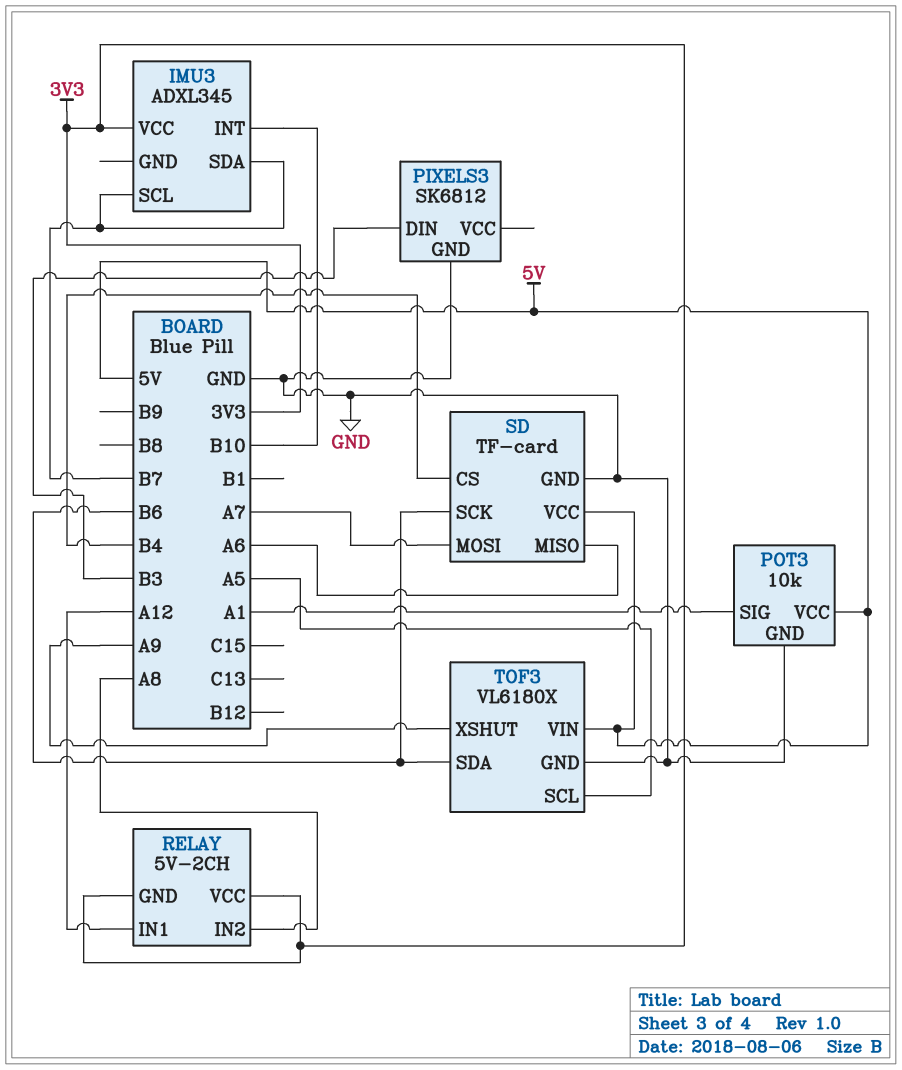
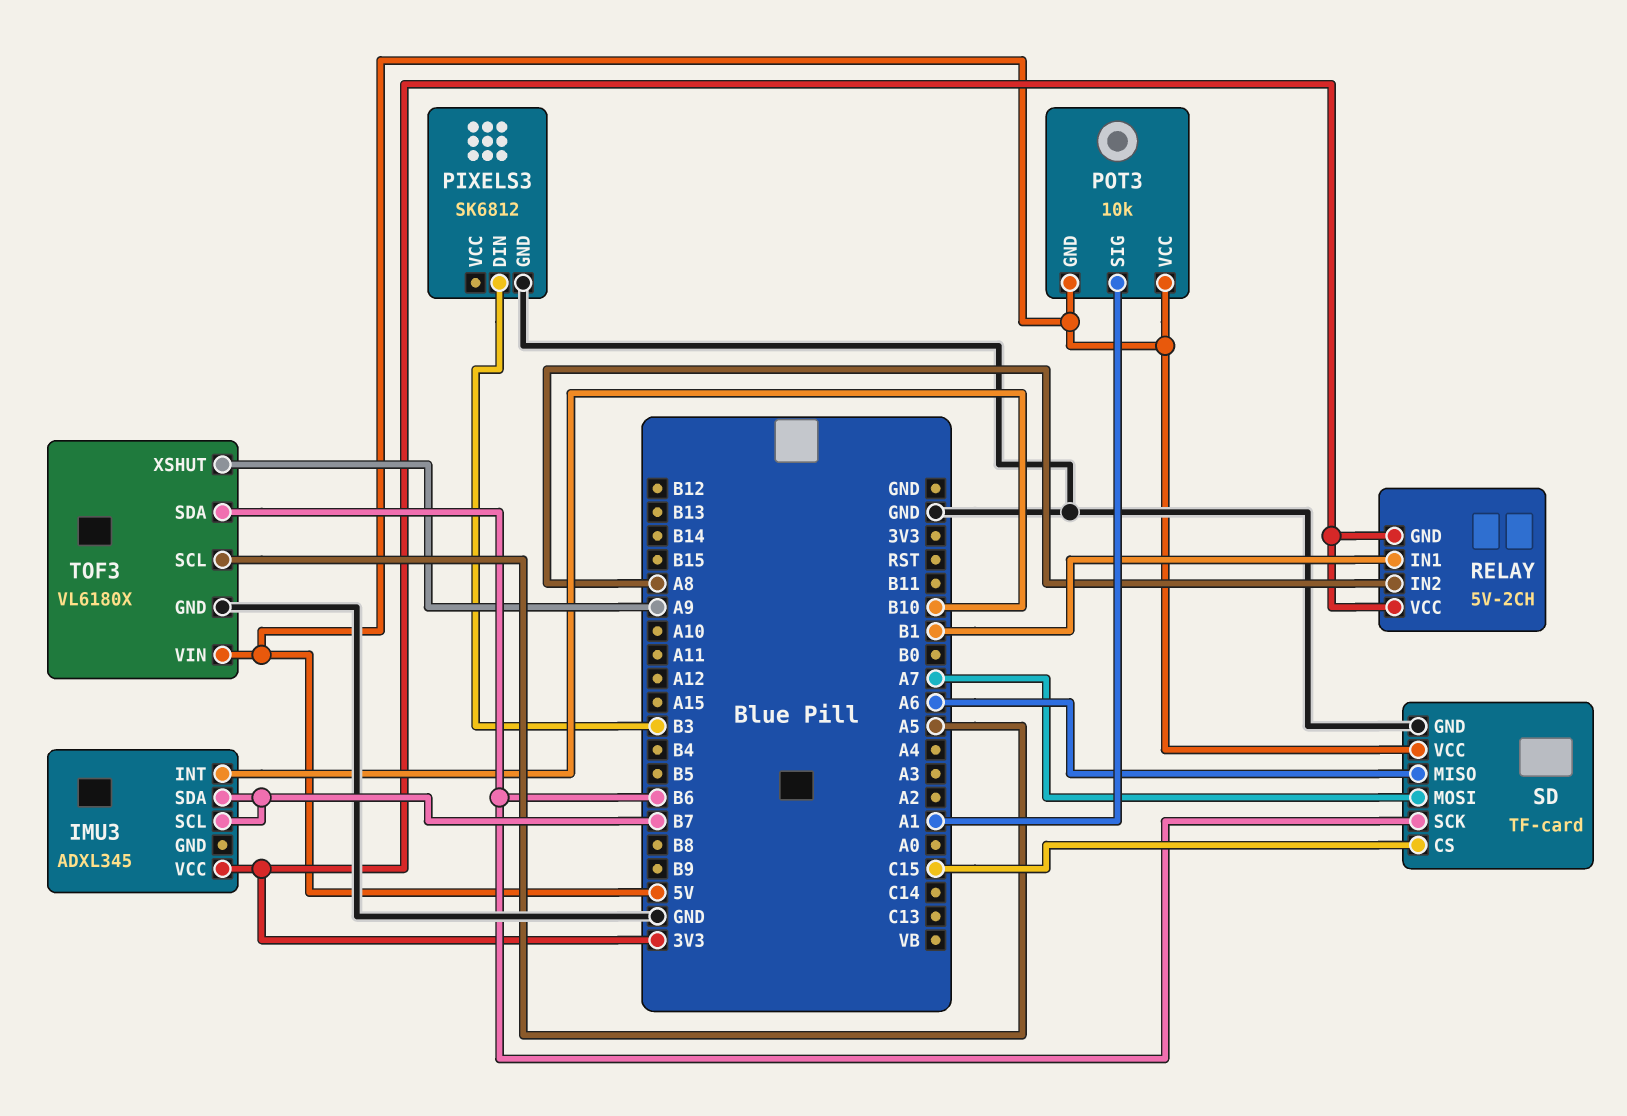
POT3 pin GND: GND -> 5V
RELAY pin IN1: A12 -> B1
SD pin CS: B4 -> C15

